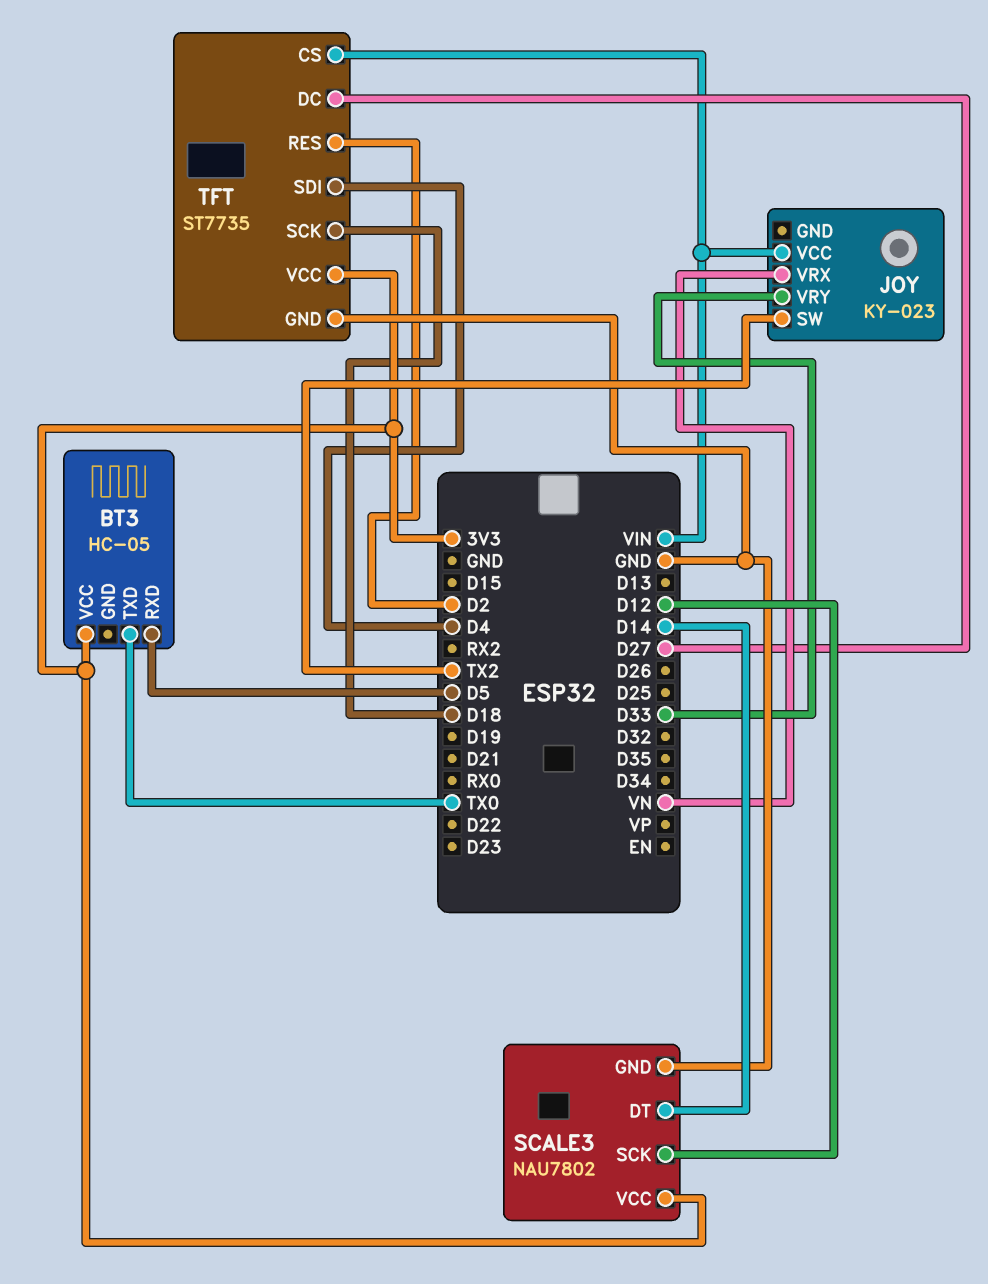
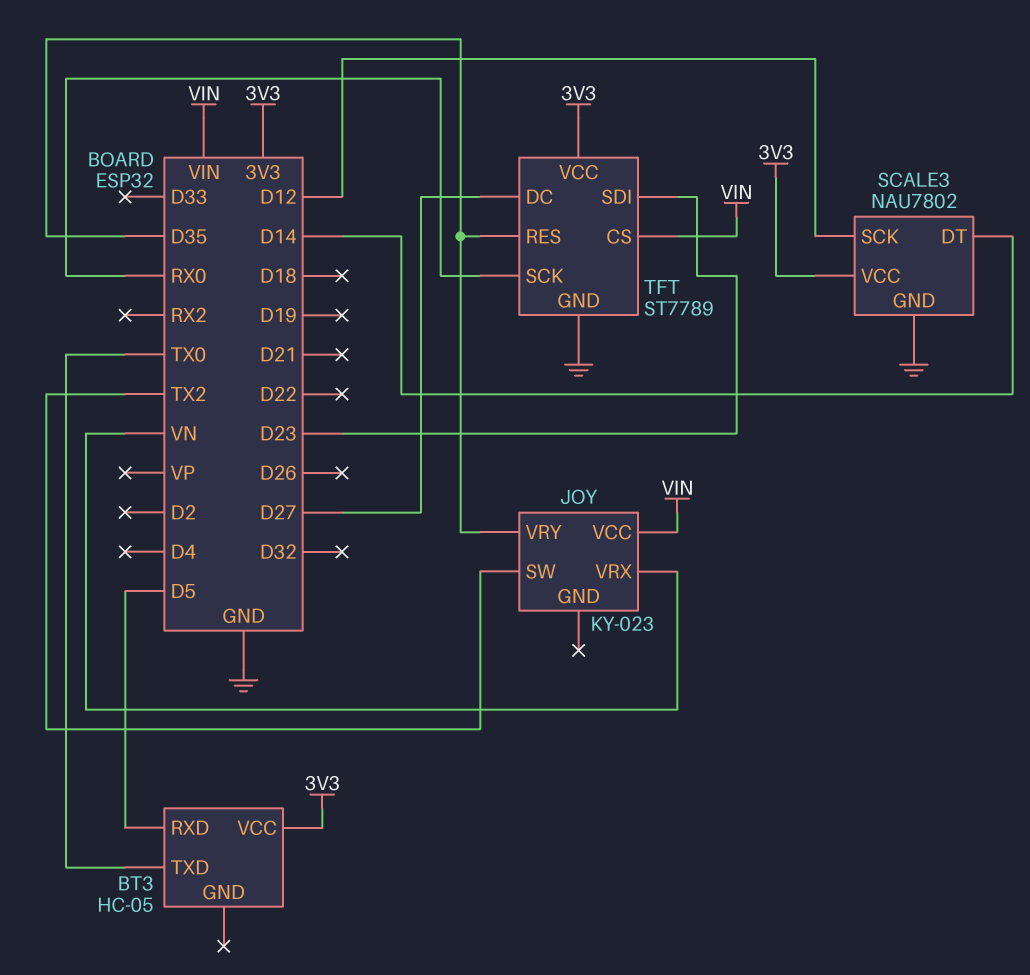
JOY pin VRY: D33 -> D35
TFT: ST7735 -> ST7789
TFT pin RES: D2 -> D35
TFT pin SCK: D18 -> RX0
TFT pin SDI: D4 -> D23

